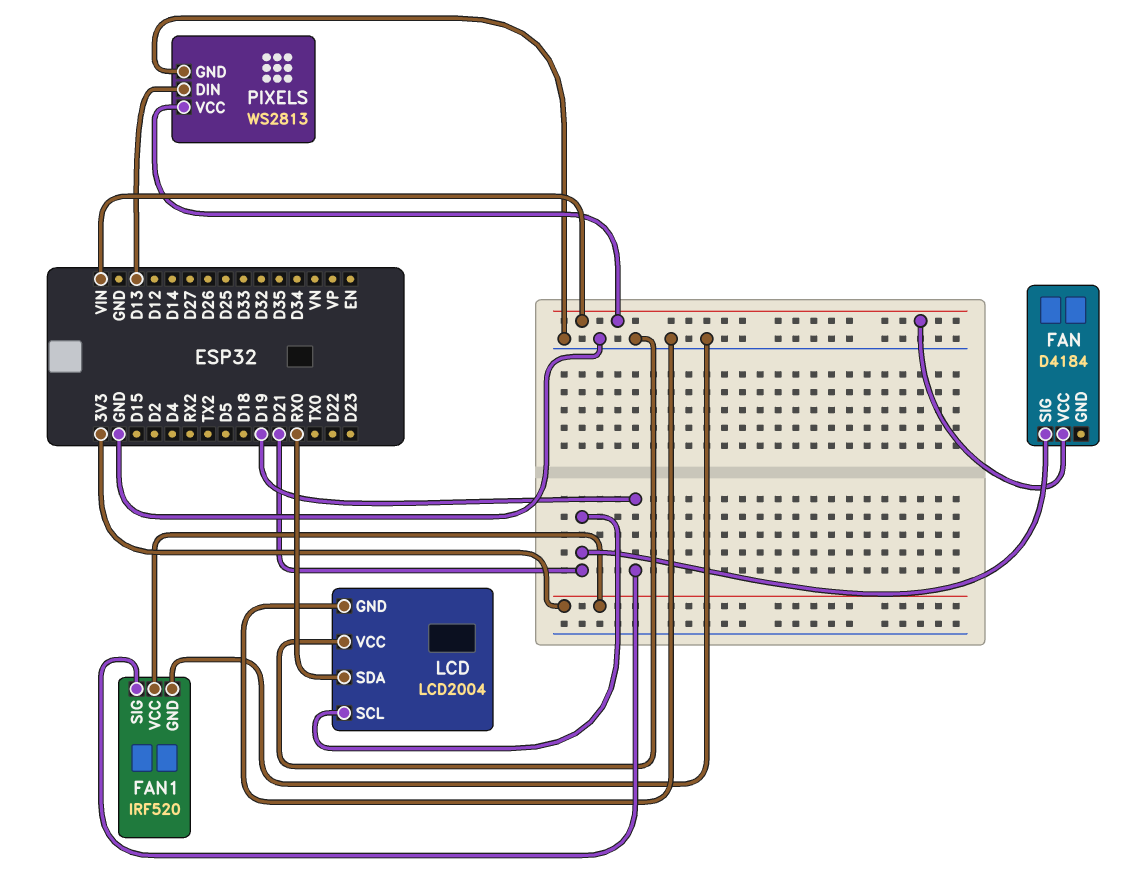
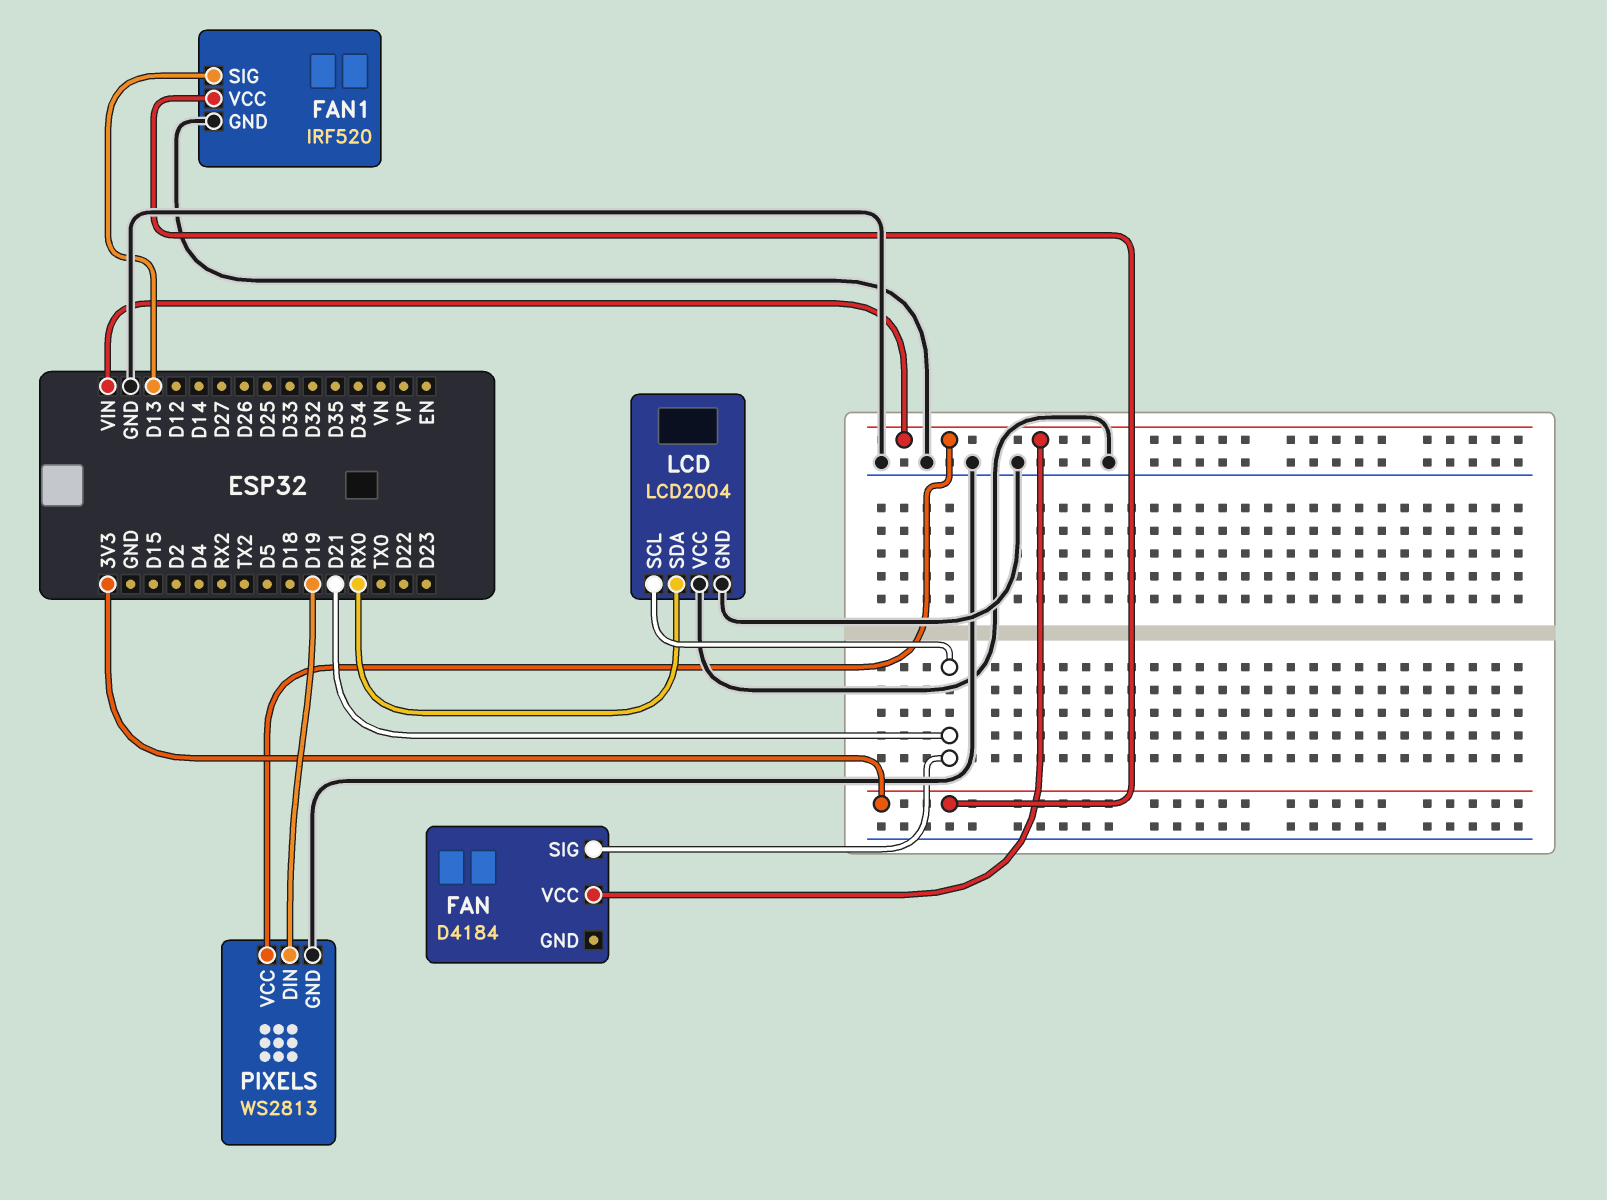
FAN1 pin SIG: D19 -> D13
PIXELS pin DIN: D13 -> D19

